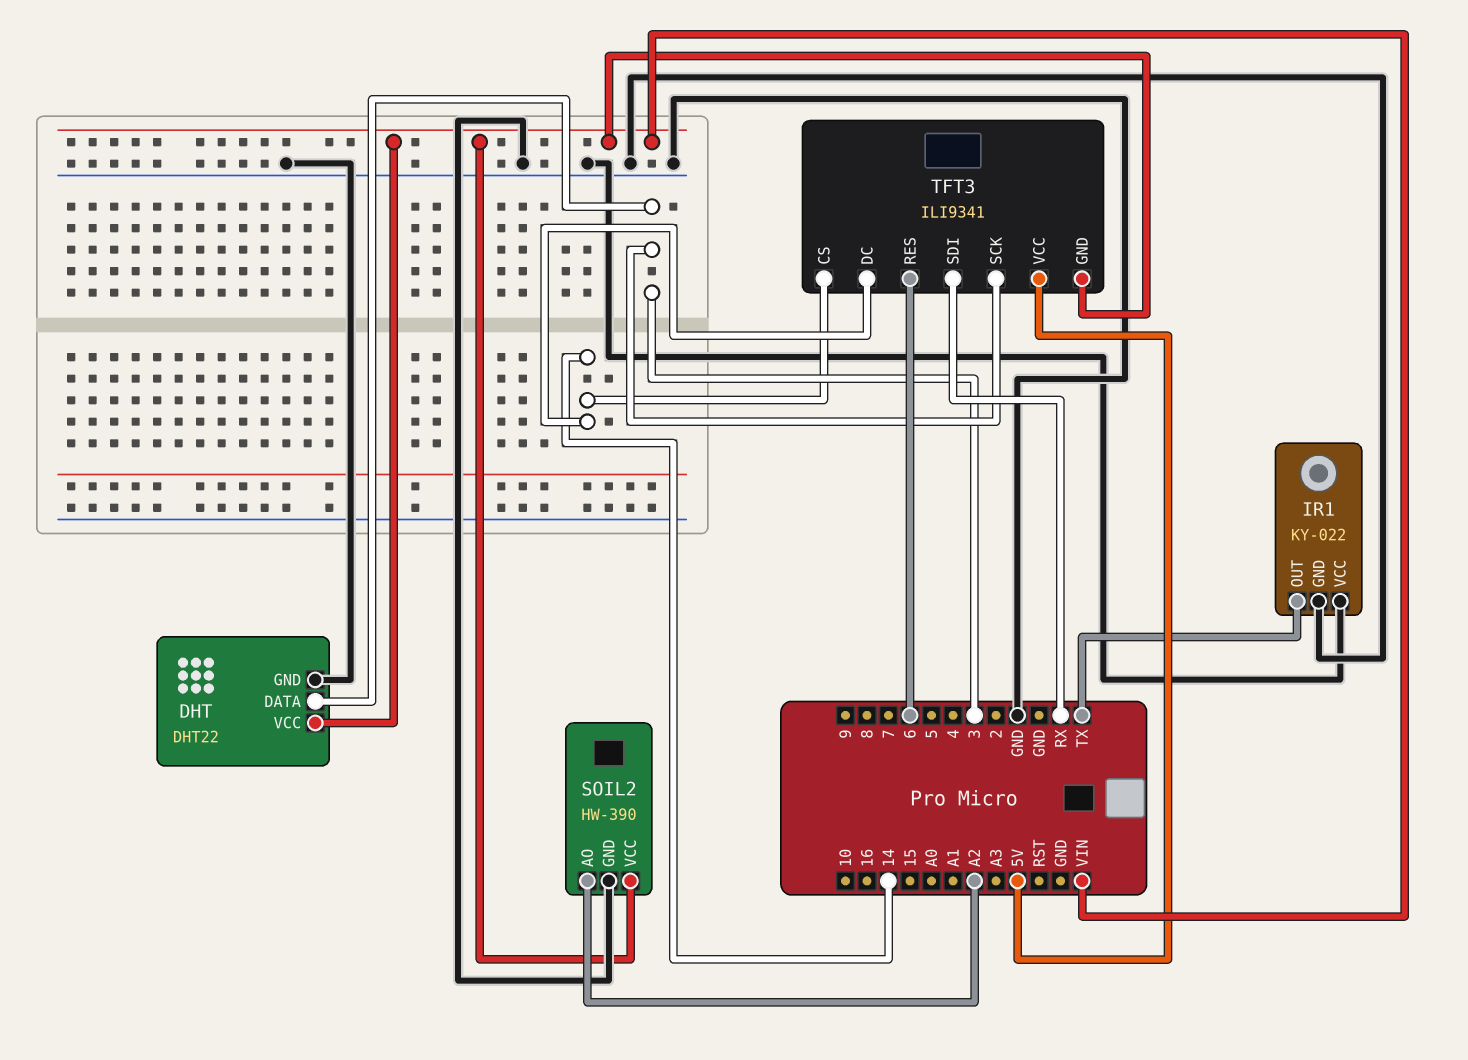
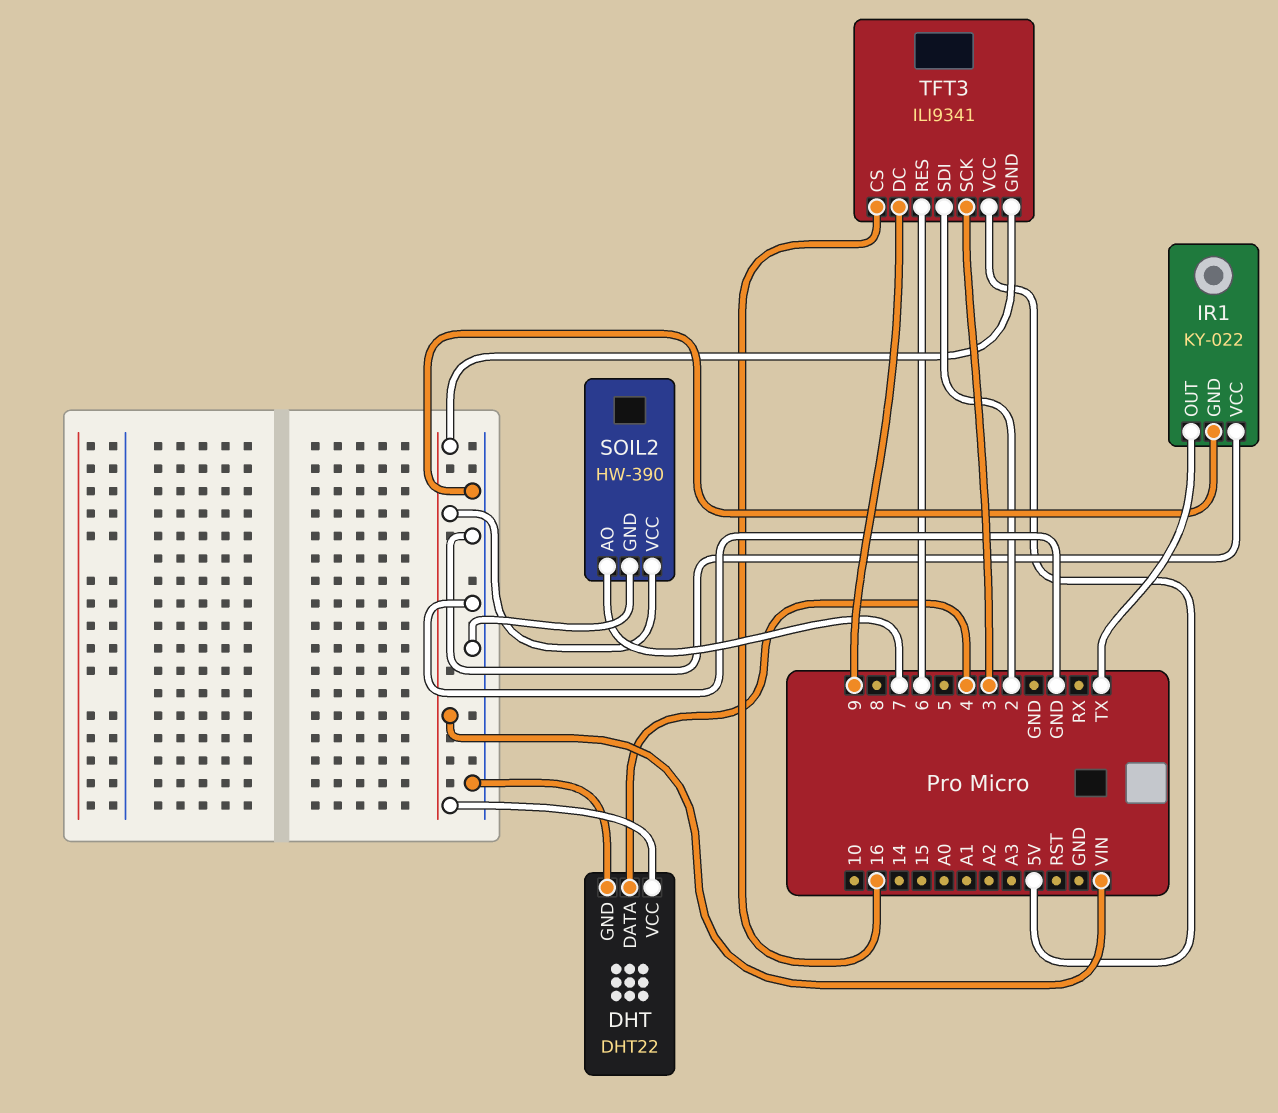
DHT pin DATA: 3 -> 4
SOIL2 pin AO: A2 -> 7
TFT3 pin CS: 14 -> 16
TFT3 pin DC: 14 -> 9
TFT3 pin SDI: RX -> 2

